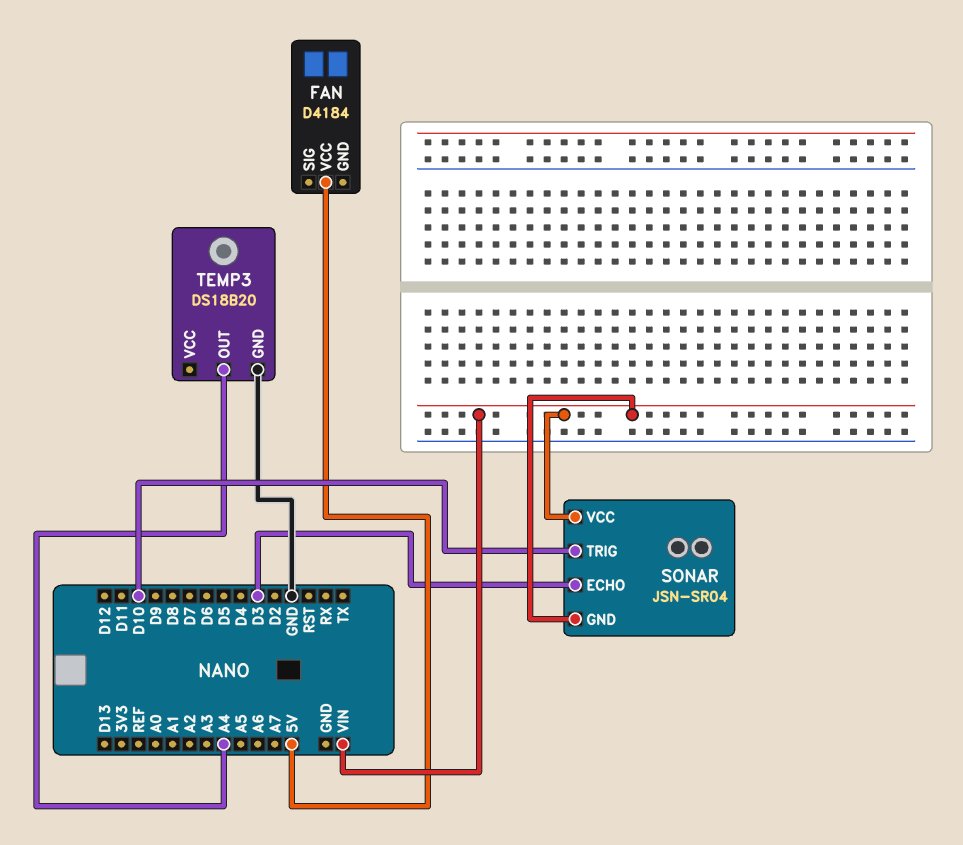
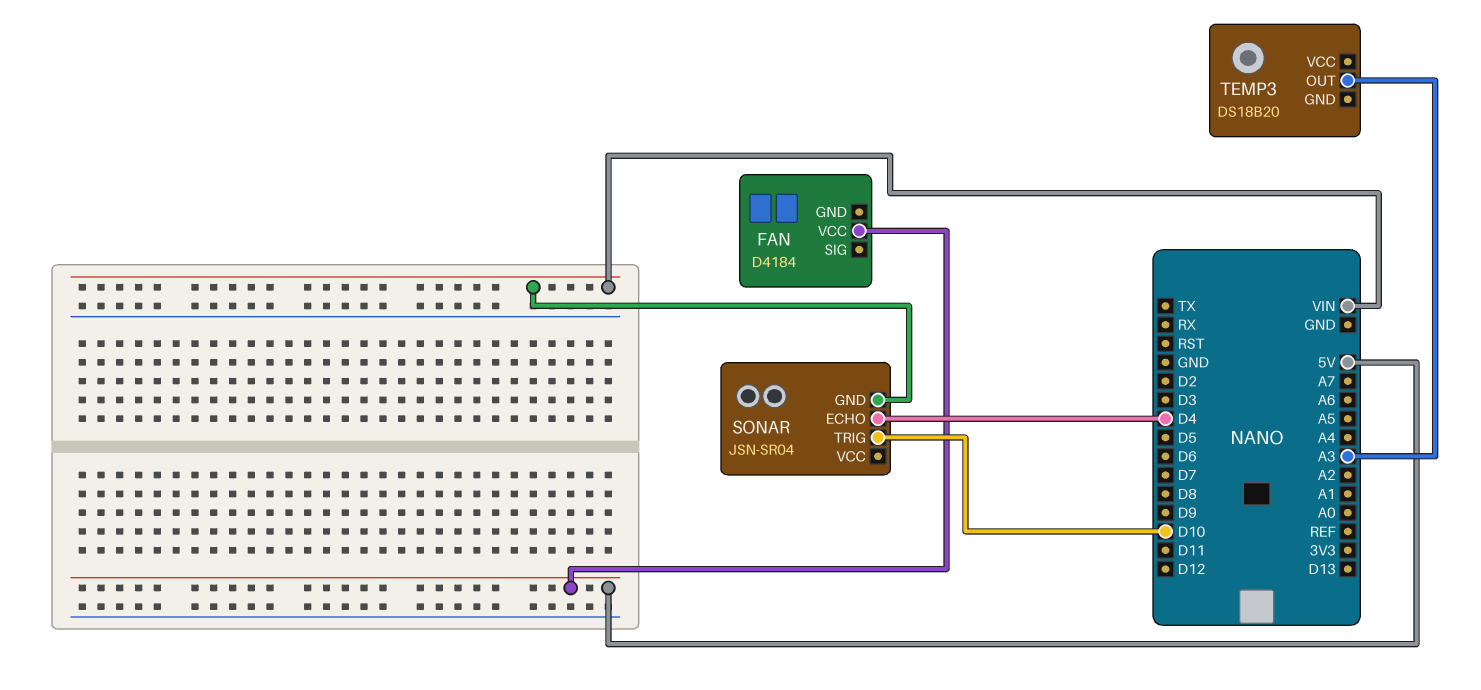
SONAR pin ECHO: D3 -> D4
SONAR pin VCC: VIN -> none
TEMP3 pin GND: GND -> none
TEMP3 pin OUT: A4 -> A3

